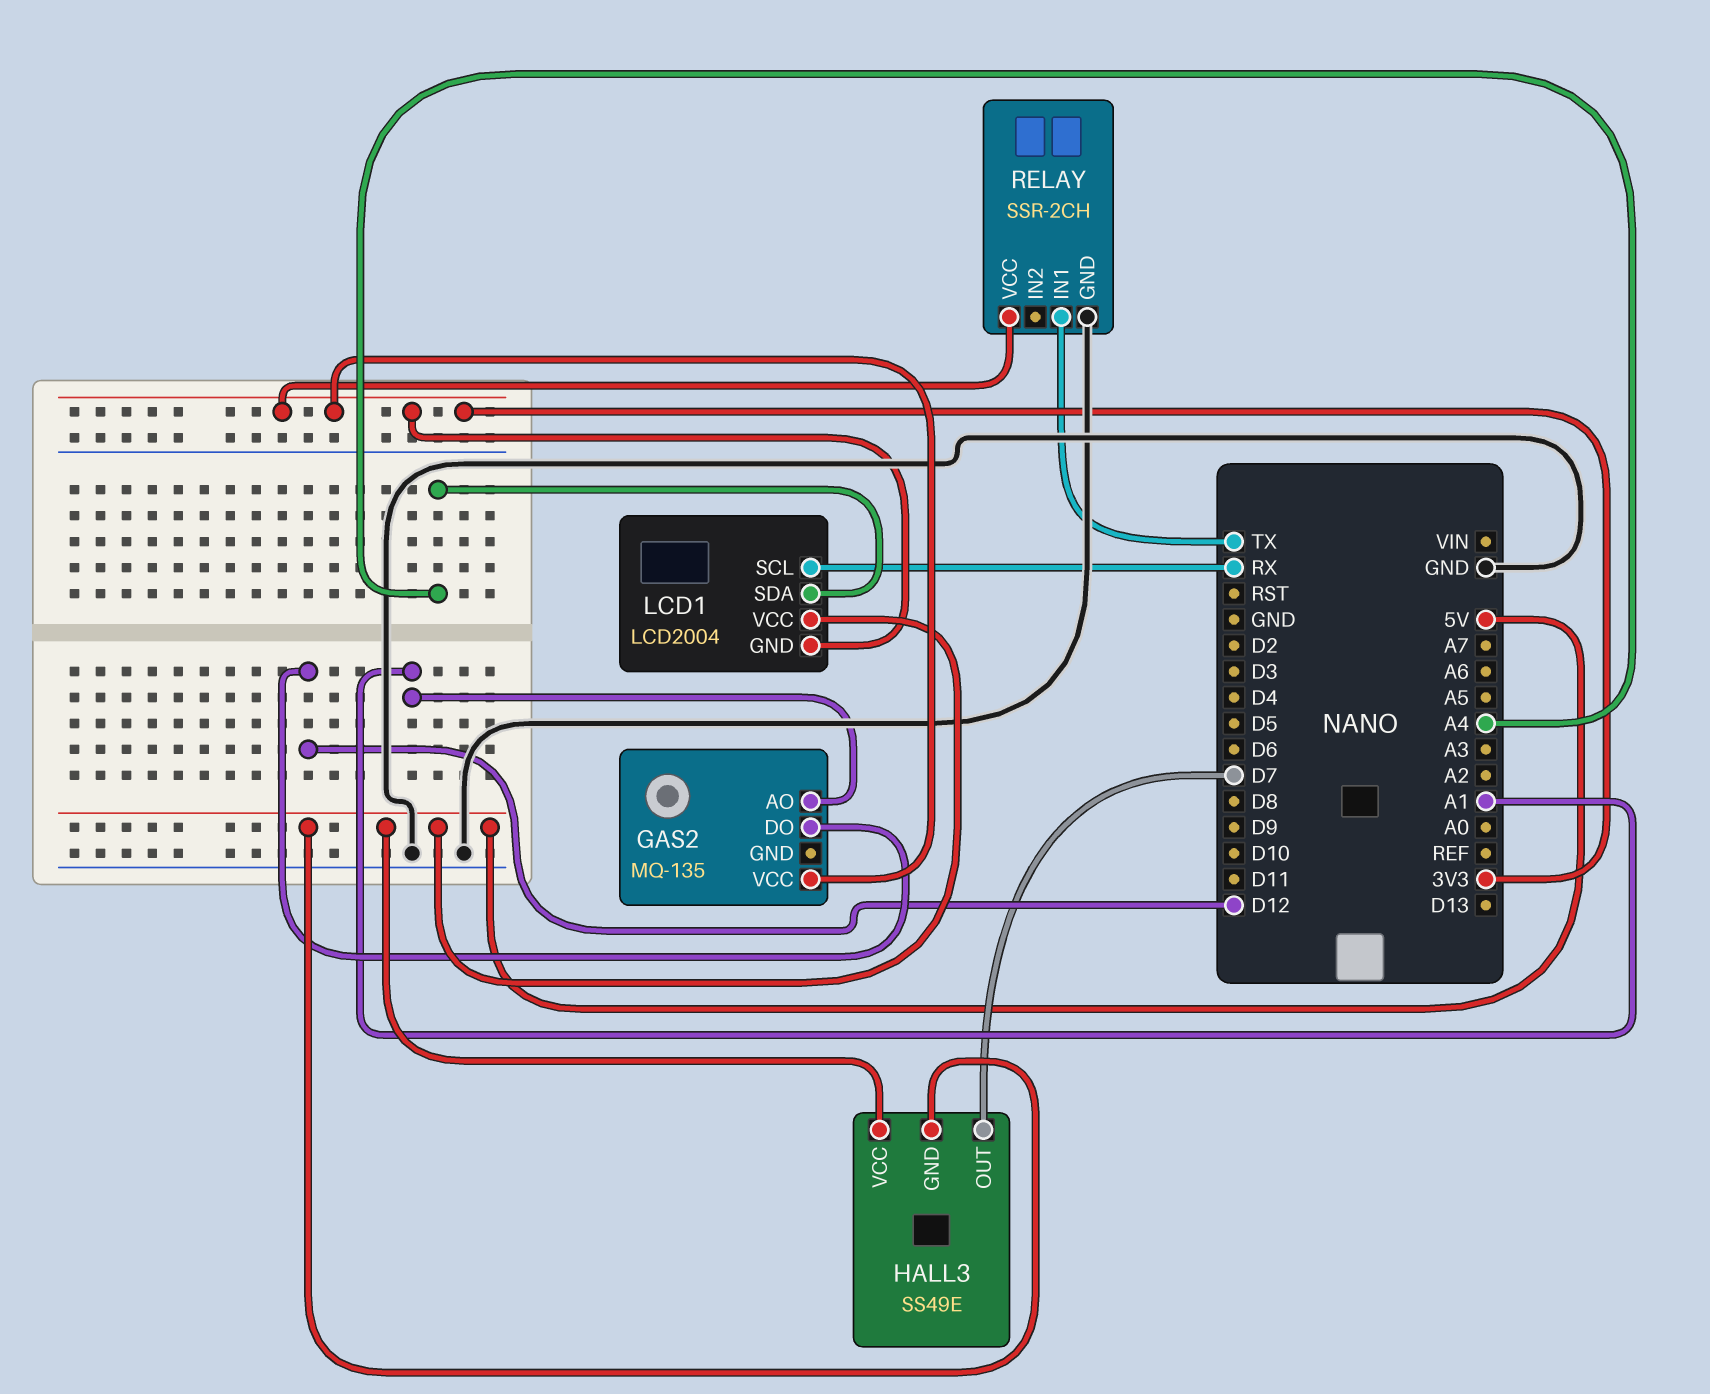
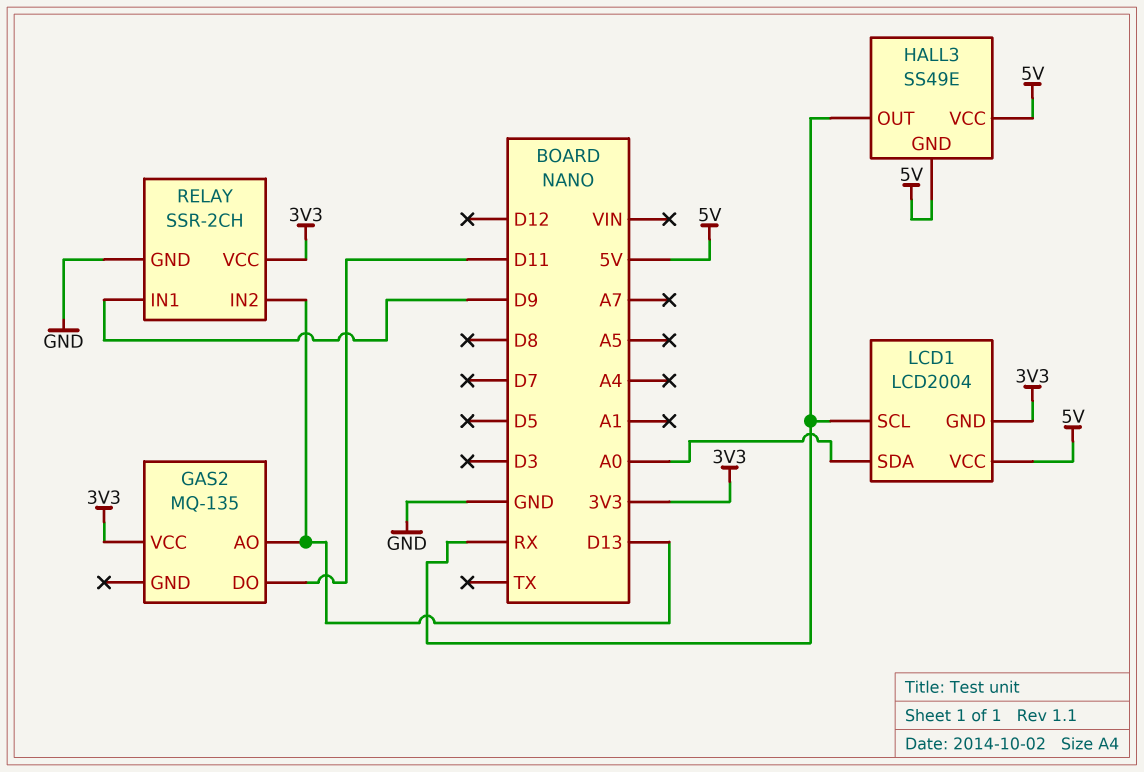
GAS2 pin AO: A1 -> D13
GAS2 pin DO: D12 -> D11
HALL3 pin OUT: D7 -> RX
LCD1 pin SDA: A4 -> A0
RELAY pin IN1: TX -> D9
RELAY pin IN2: none -> D13

